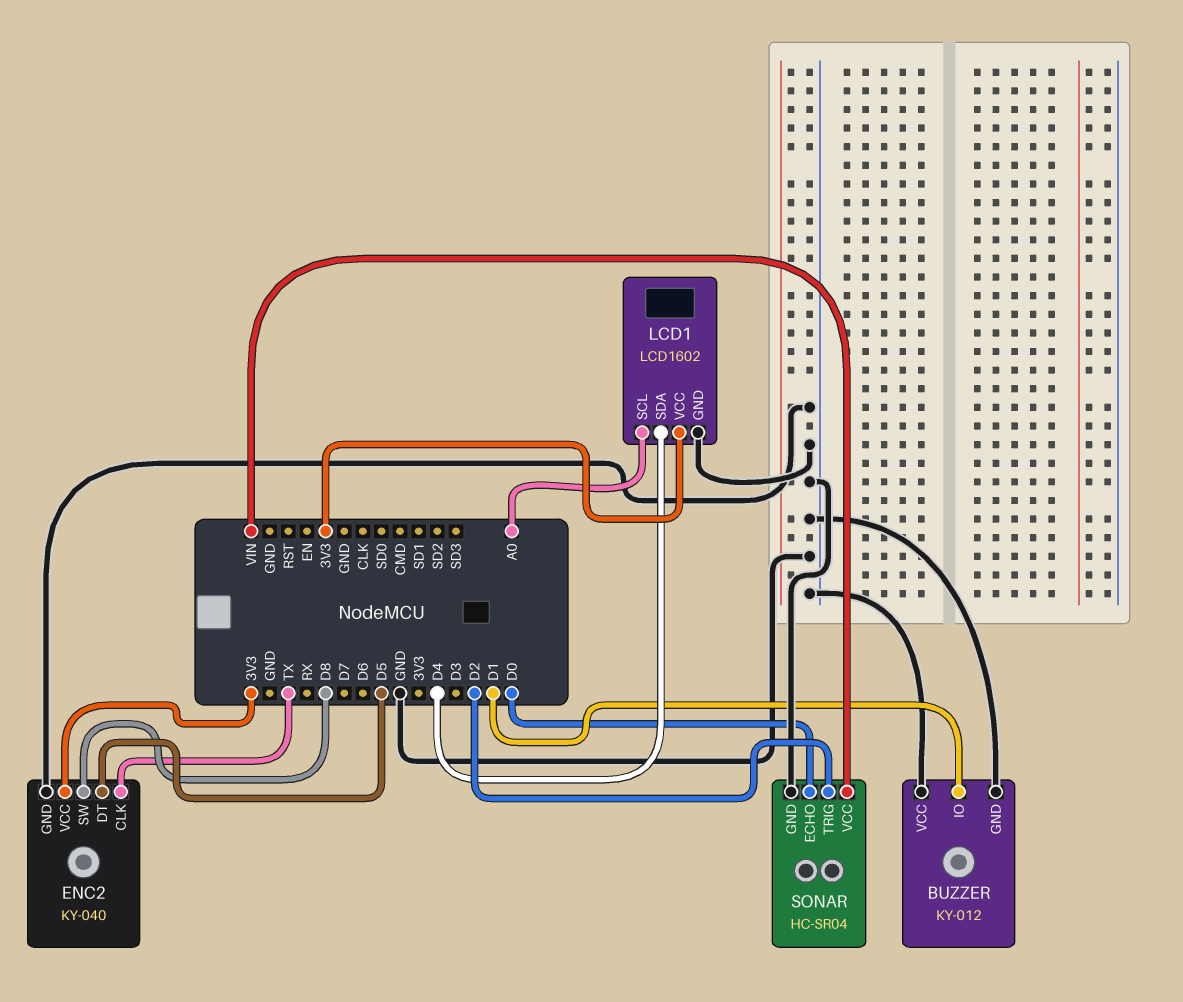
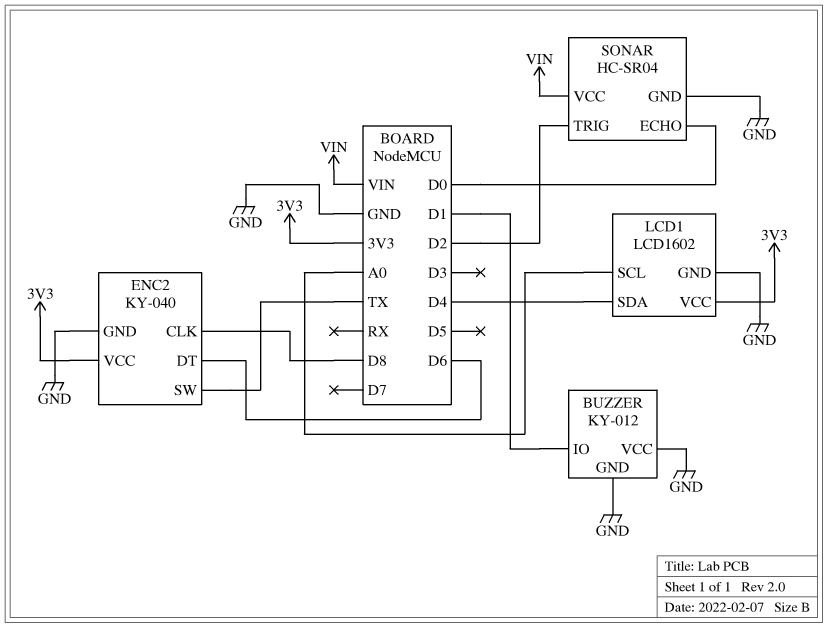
ENC2 pin CLK: TX -> D8
ENC2 pin DT: D5 -> D6
ENC2 pin SW: D8 -> TX

